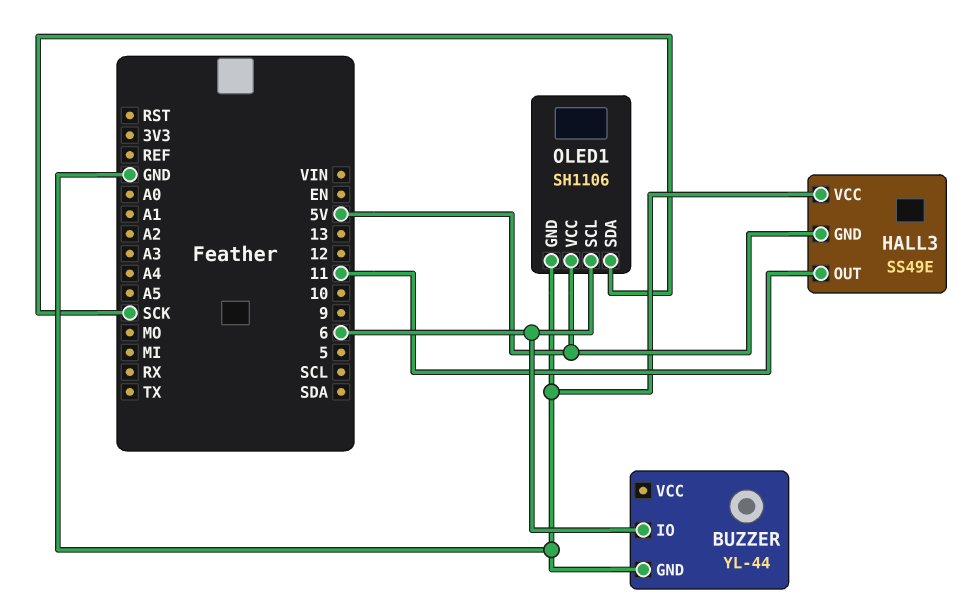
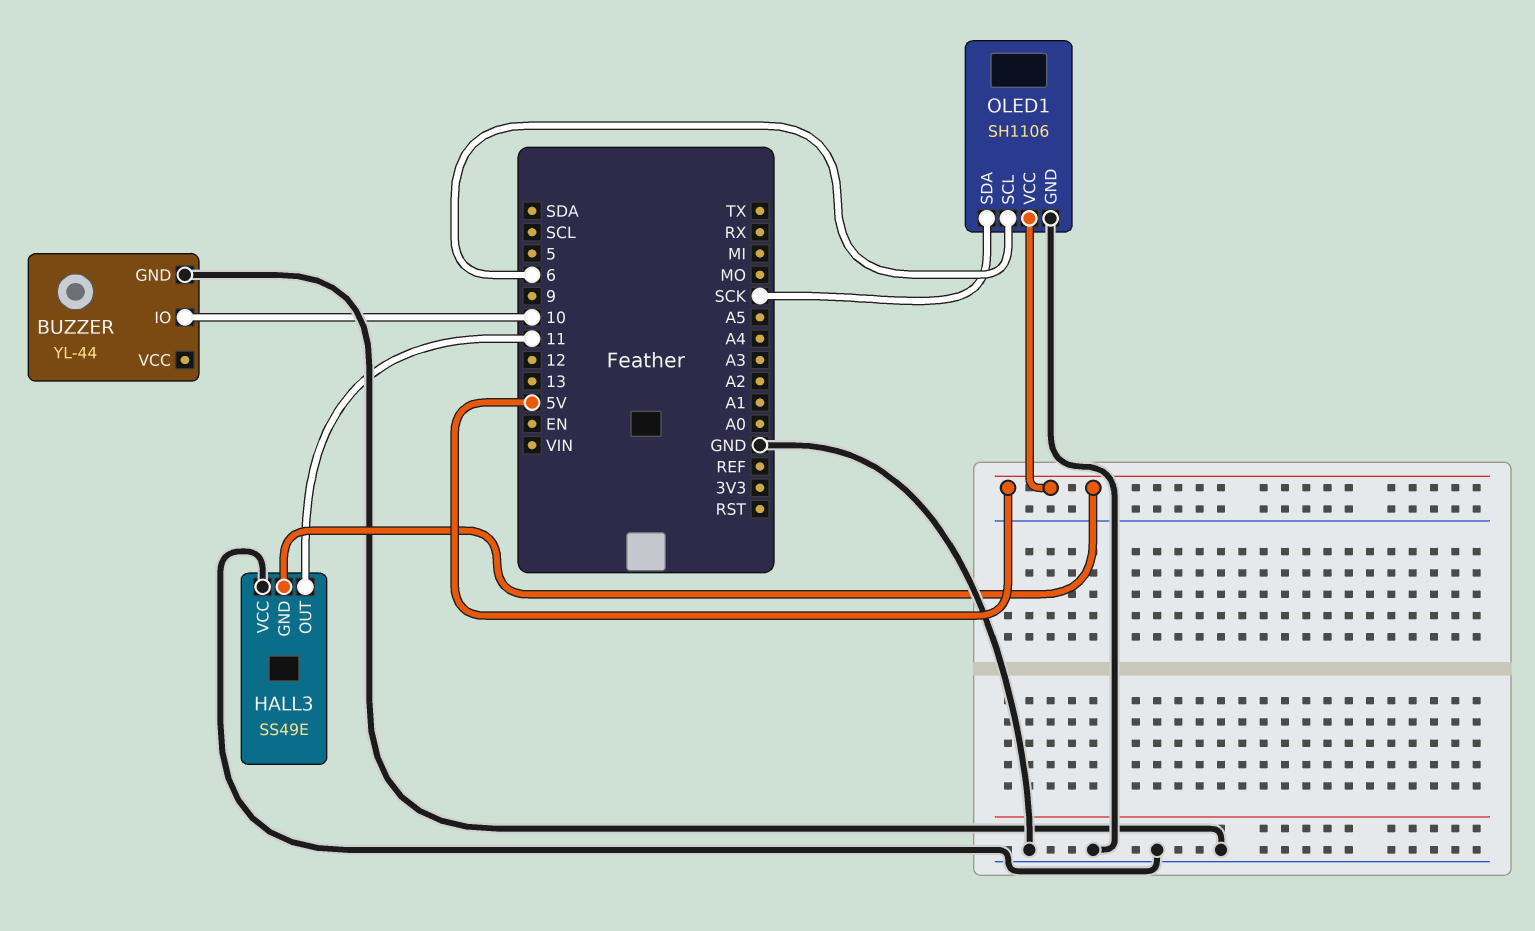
BUZZER pin IO: 6 -> 10

